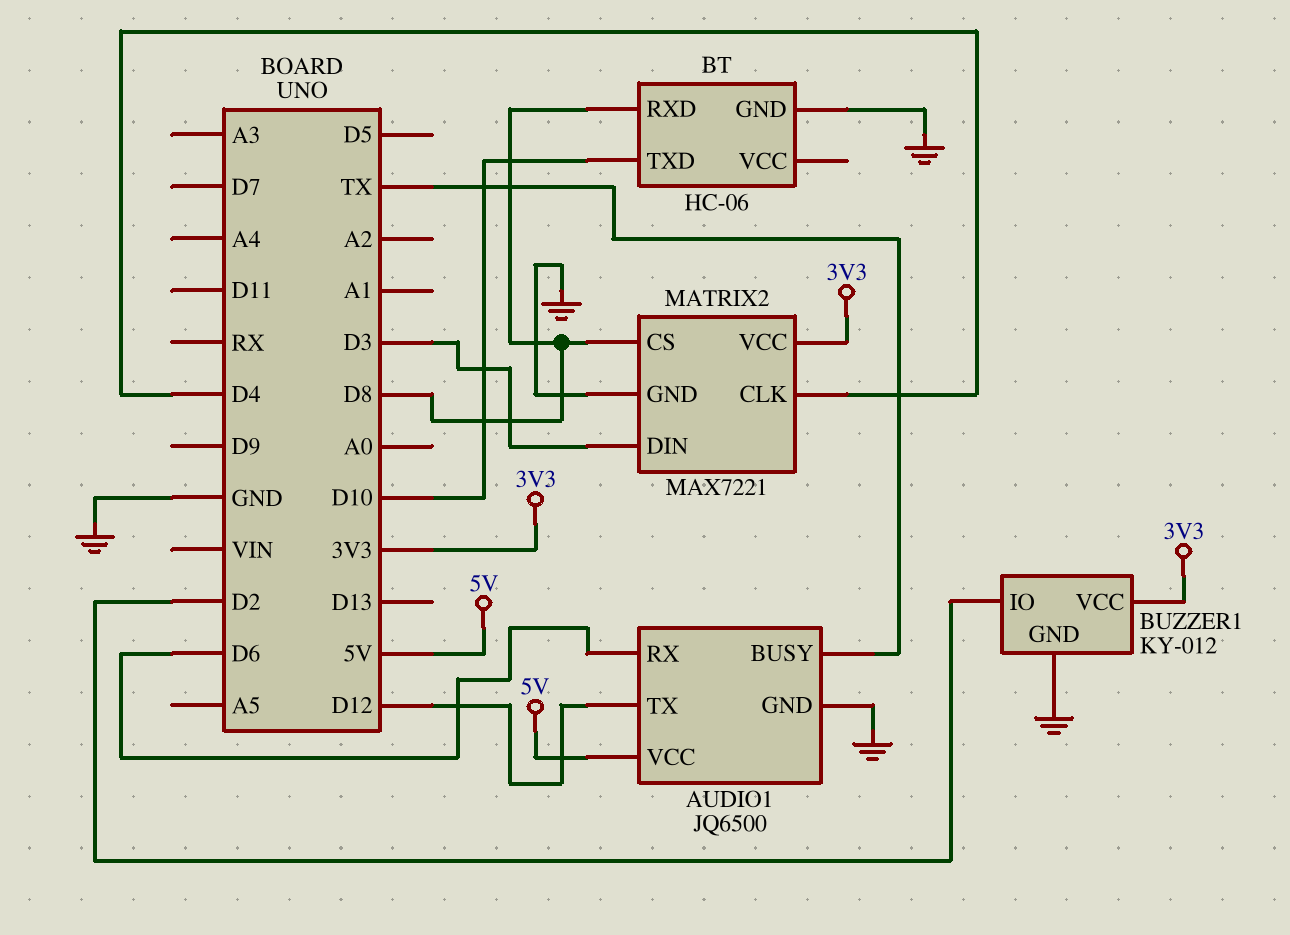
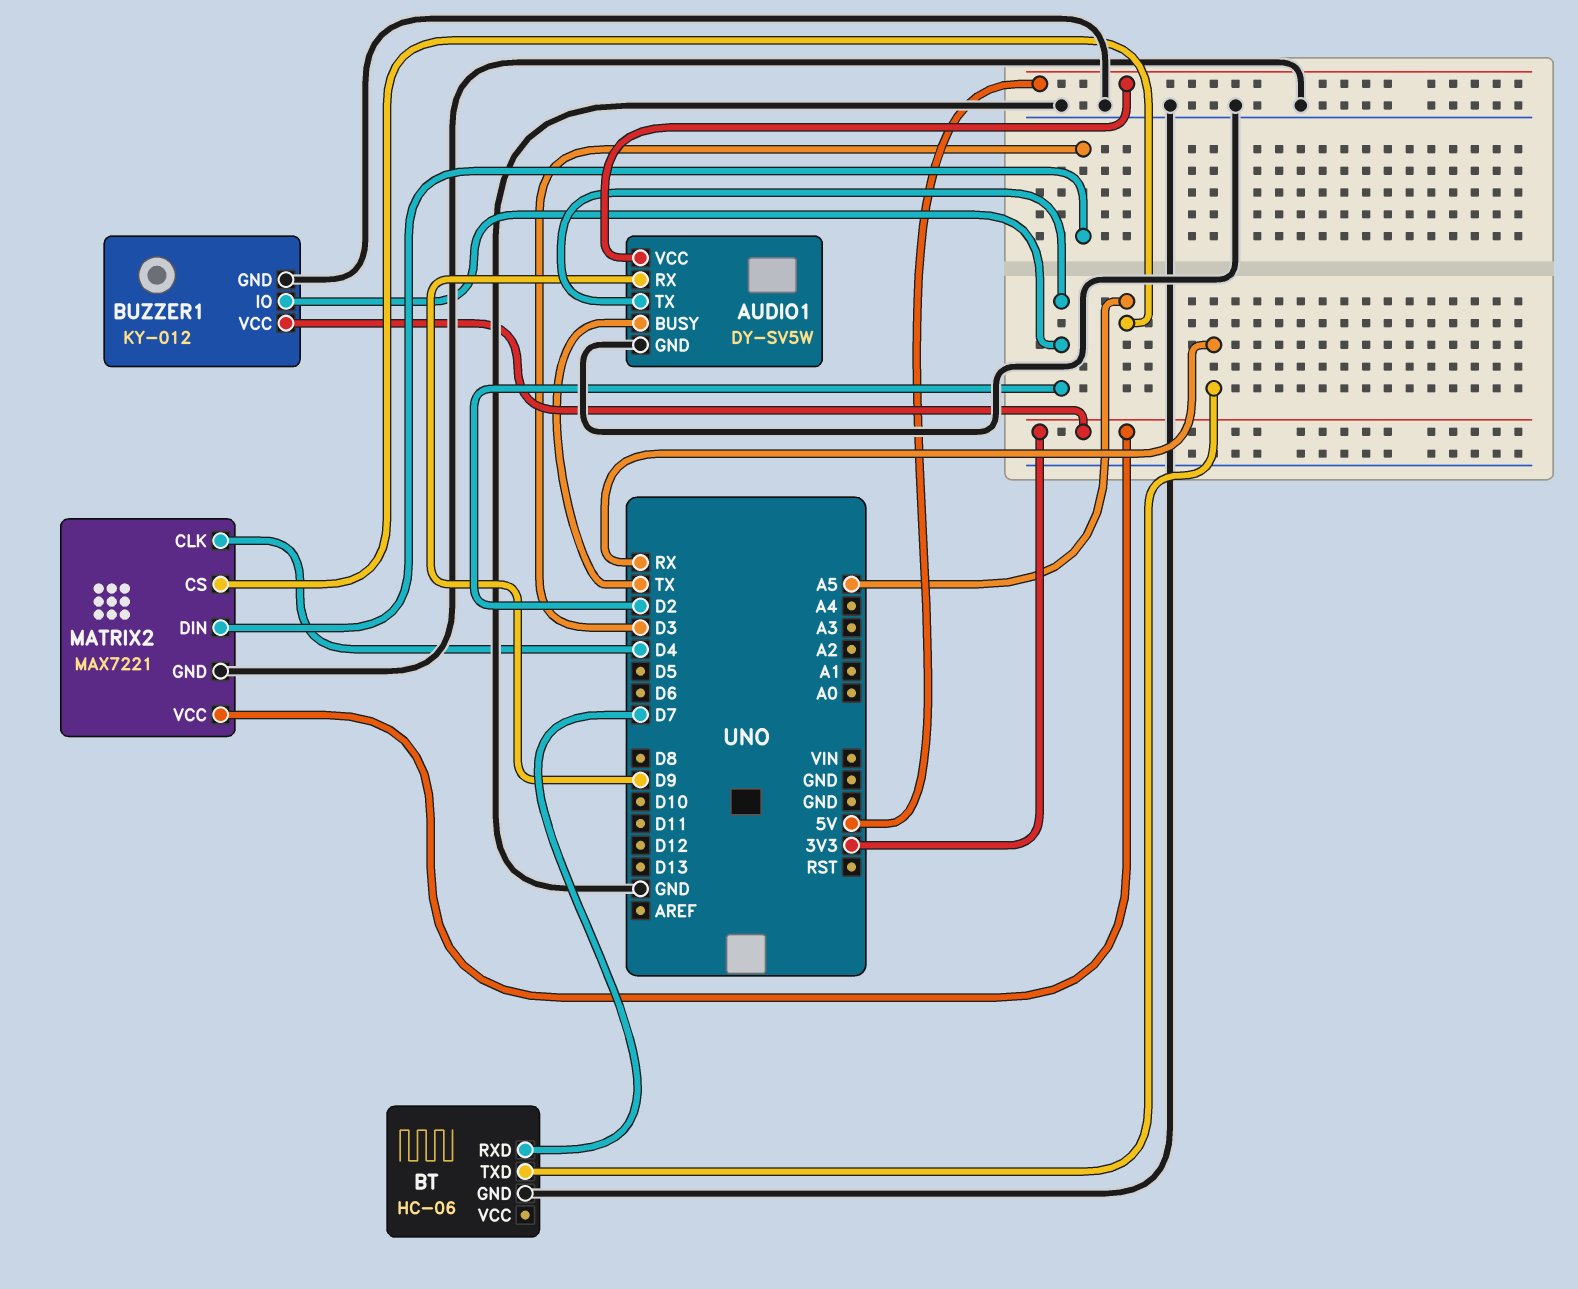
AUDIO1: JQ6500 -> DY-SV5W
AUDIO1 pin RX: D6 -> D9
AUDIO1 pin TX: D12 -> D2
BT pin RXD: D8 -> D7
BT pin TXD: D10 -> RX
MATRIX2 pin CS: D8 -> A5

